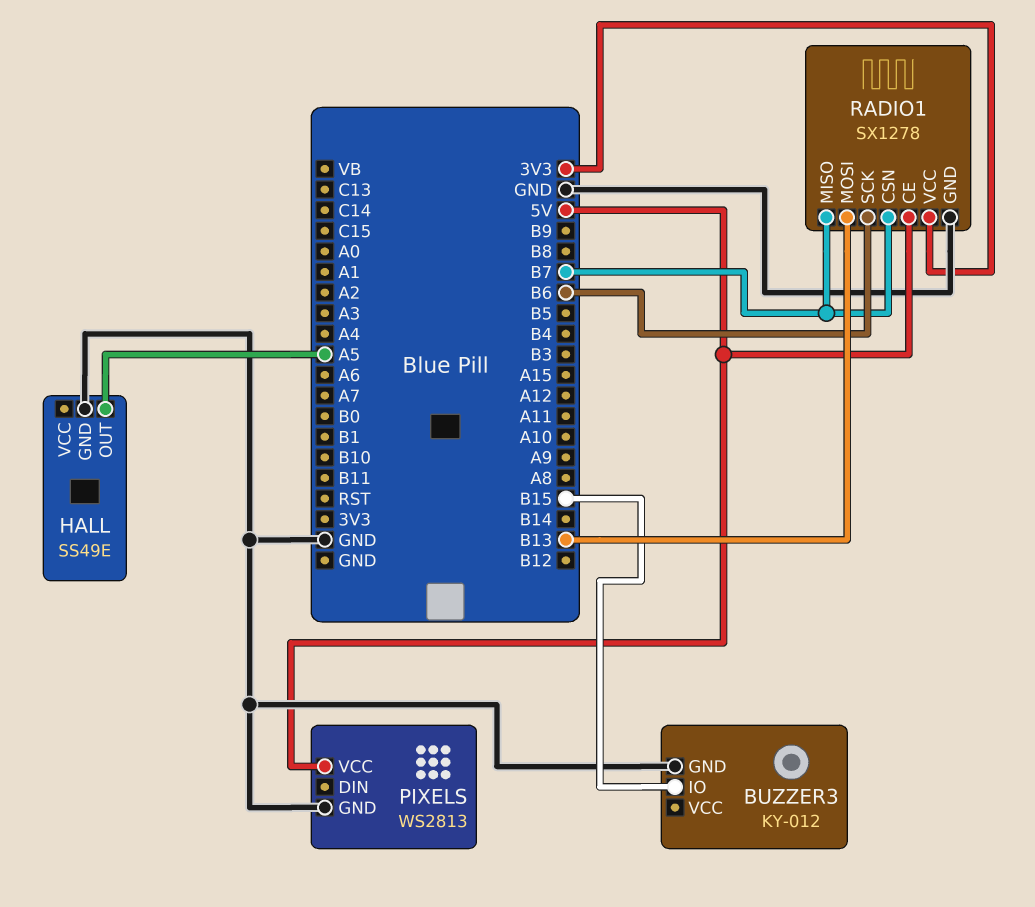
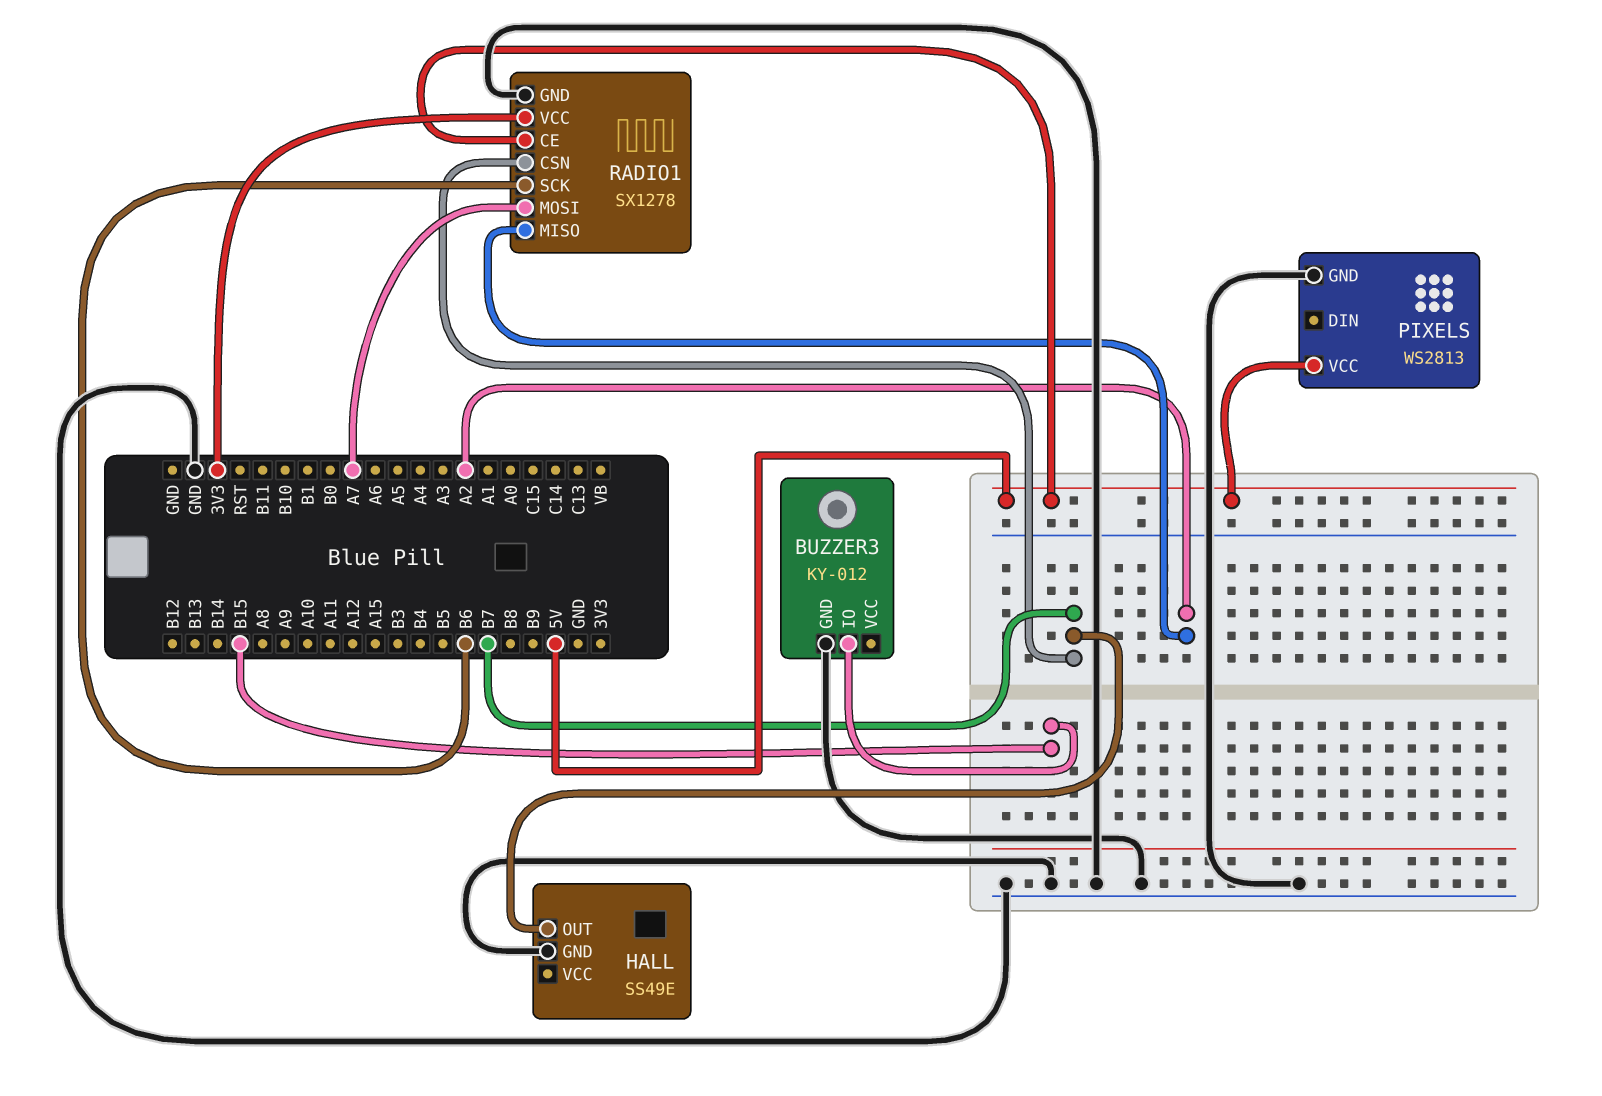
HALL pin OUT: A5 -> B7
RADIO1 pin MISO: B7 -> A2
RADIO1 pin MOSI: B13 -> A7

